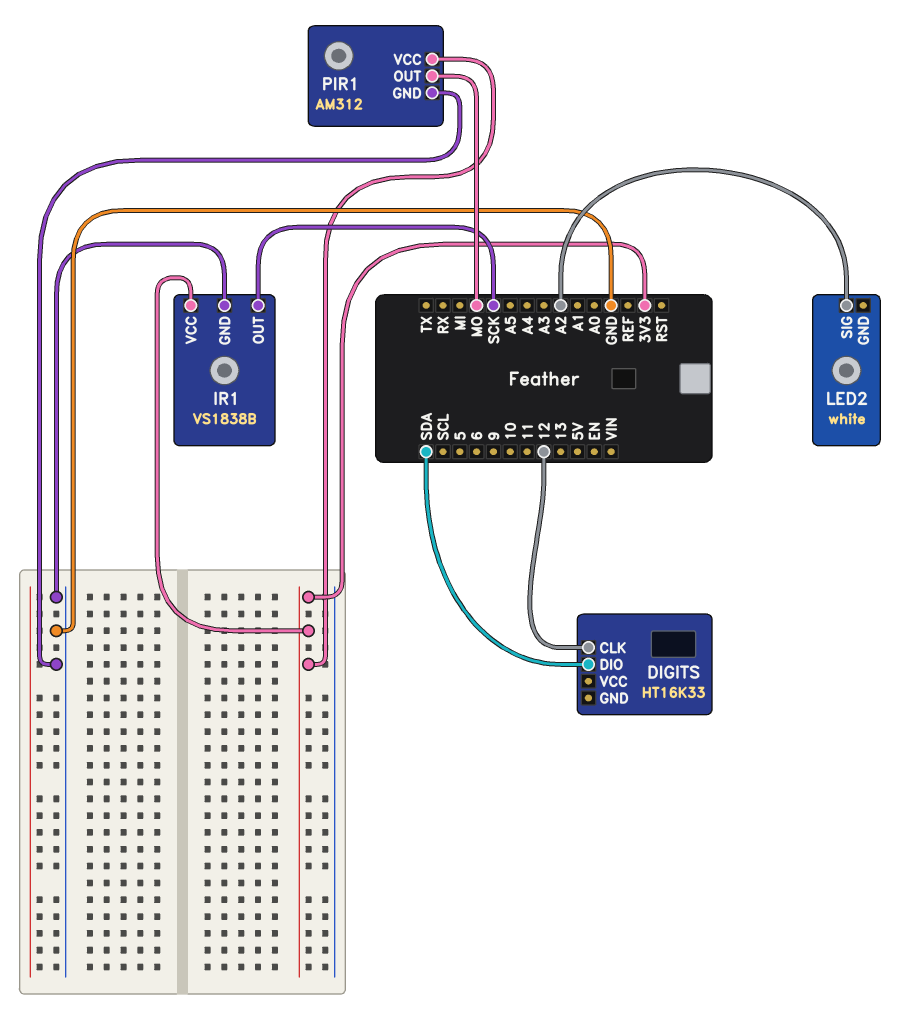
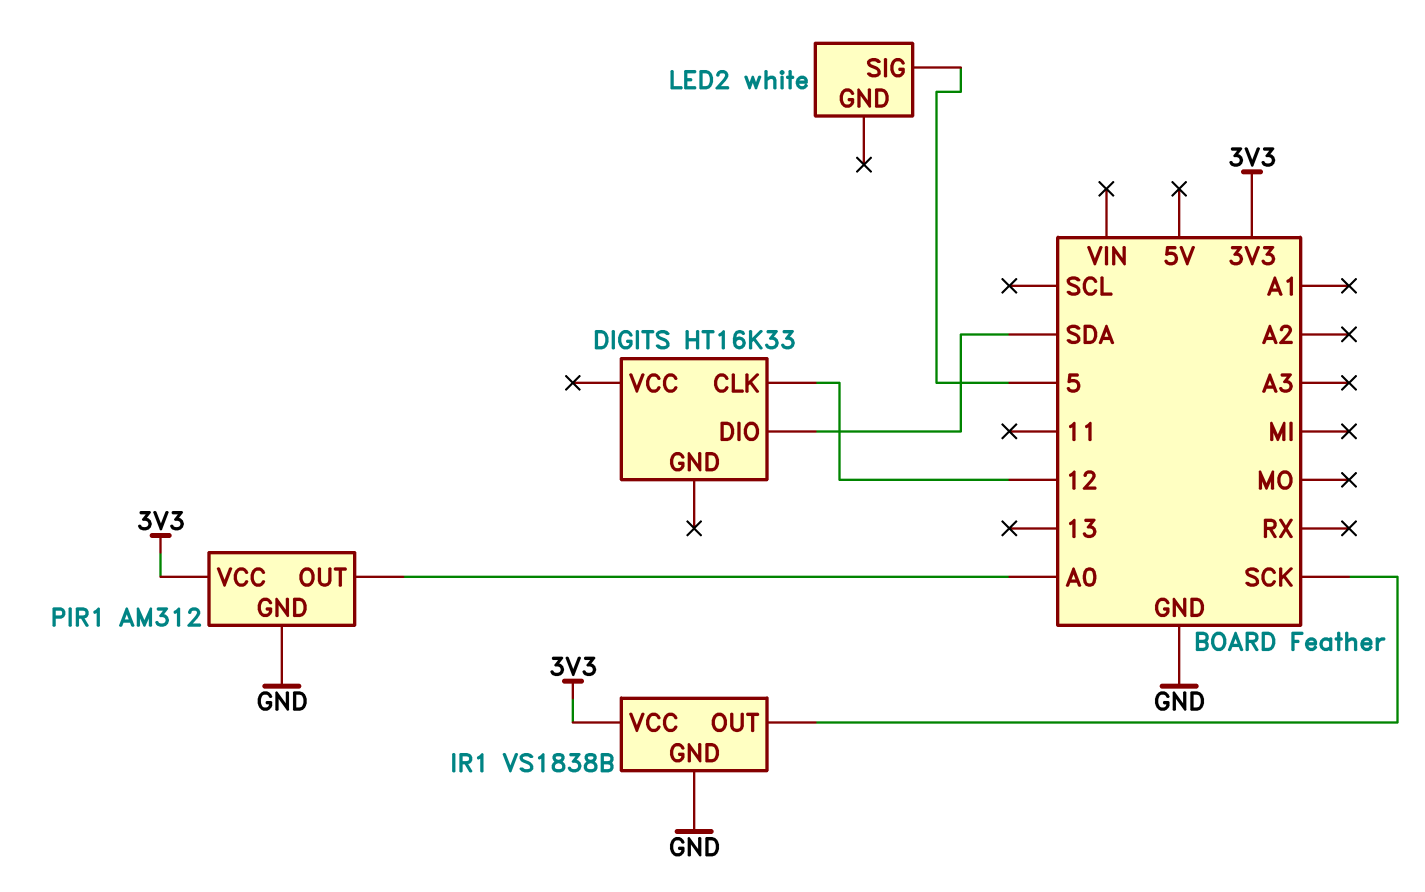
LED2 pin SIG: A2 -> 5
PIR1 pin OUT: MO -> A0

